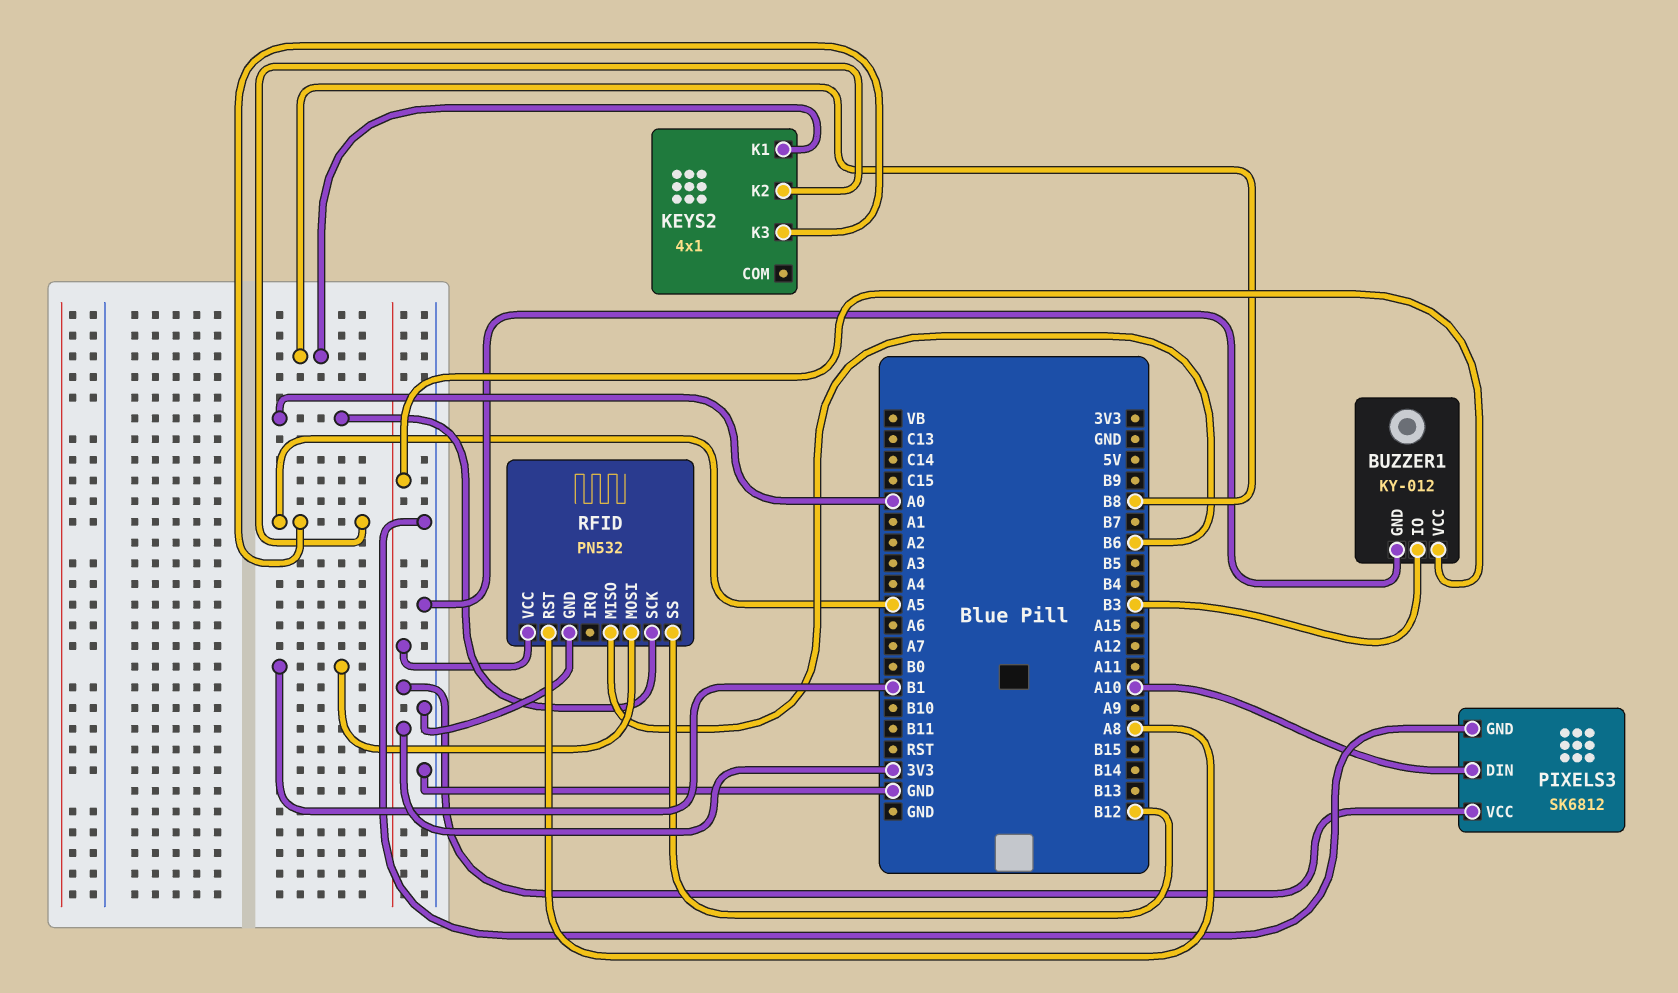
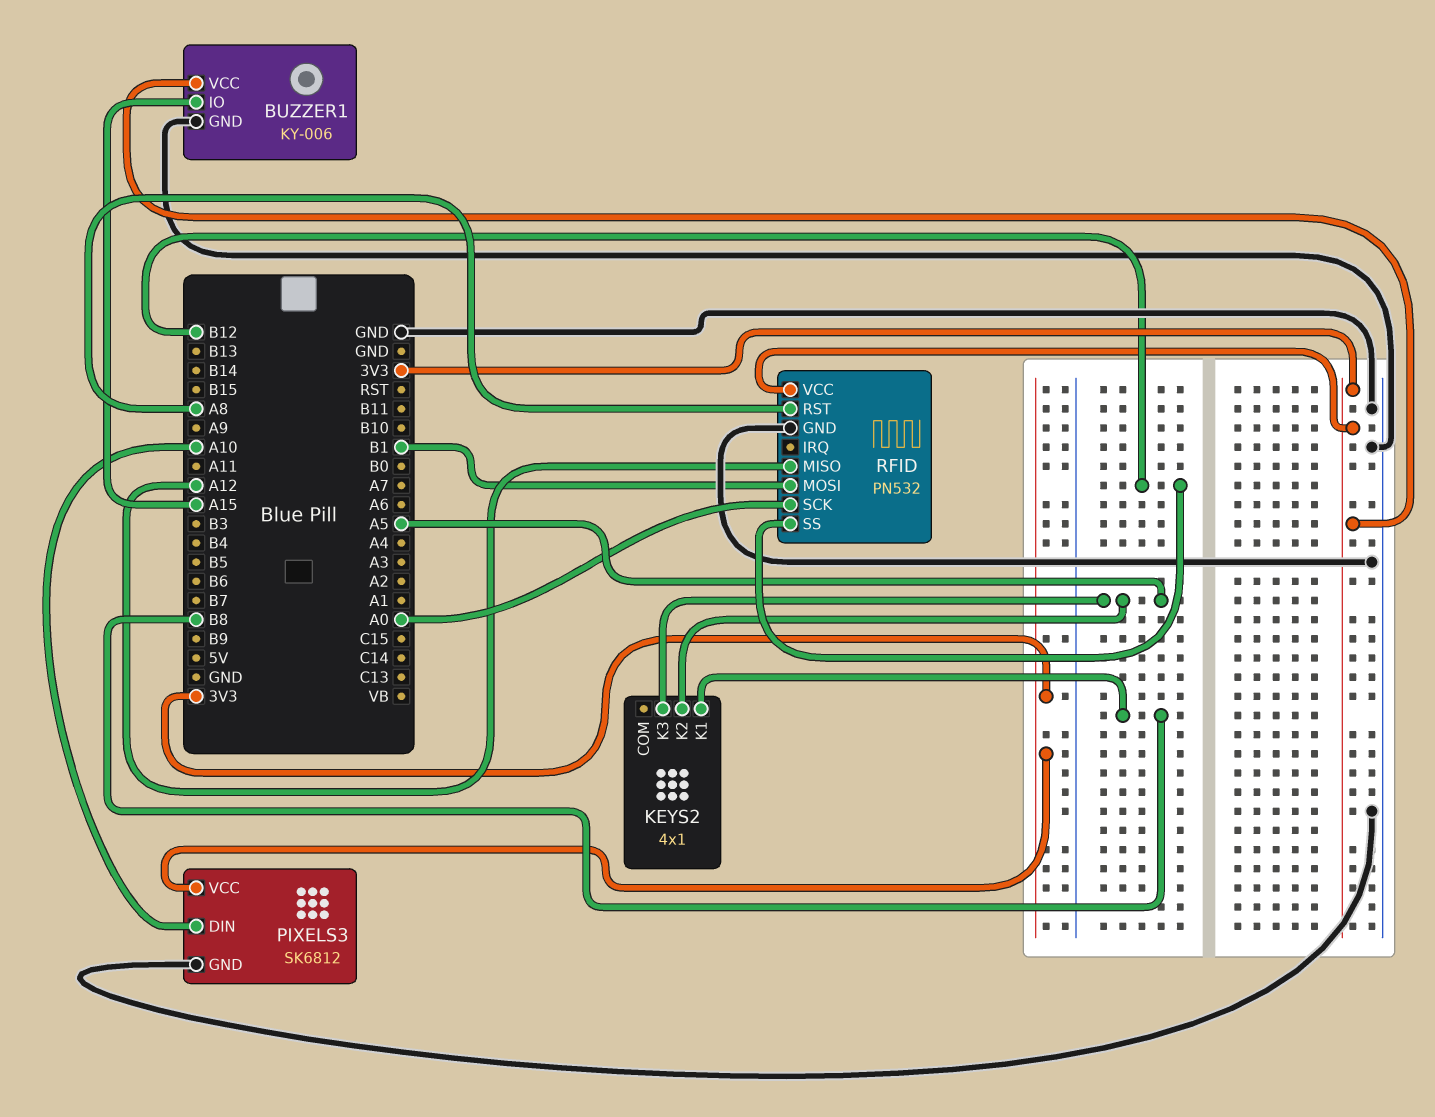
BUZZER1: KY-012 -> KY-006
BUZZER1 pin IO: B3 -> A15
RFID pin MISO: B6 -> A12

